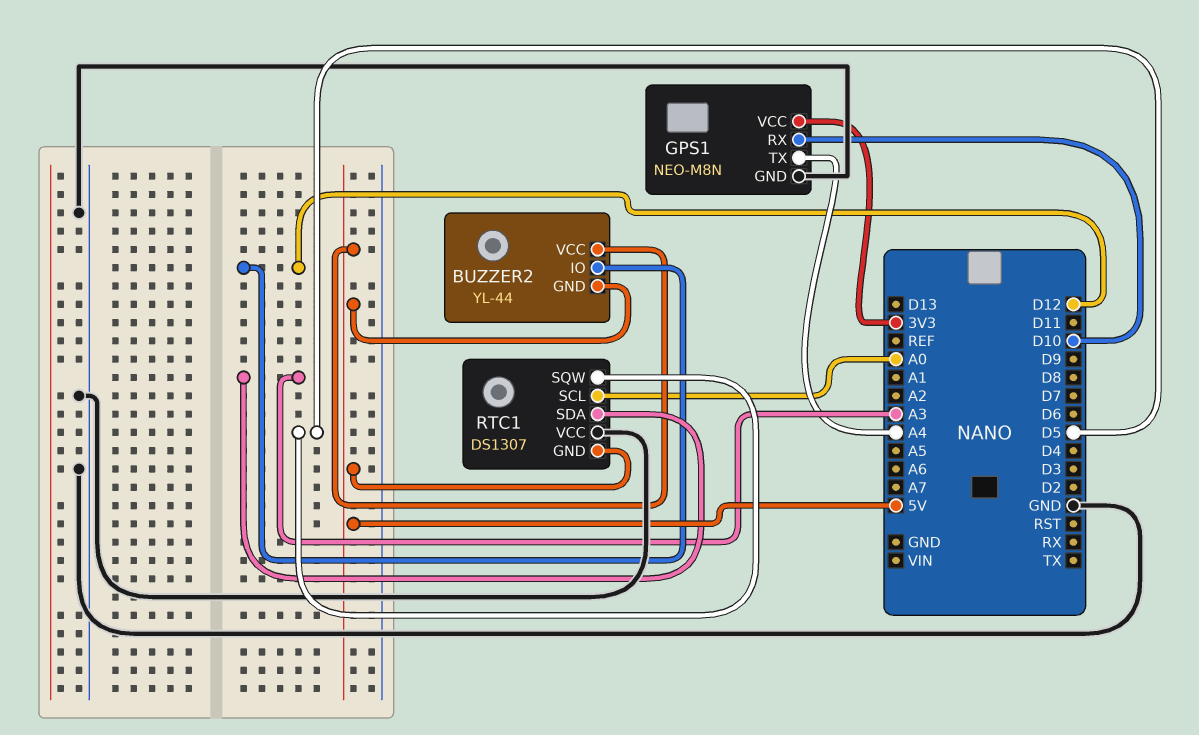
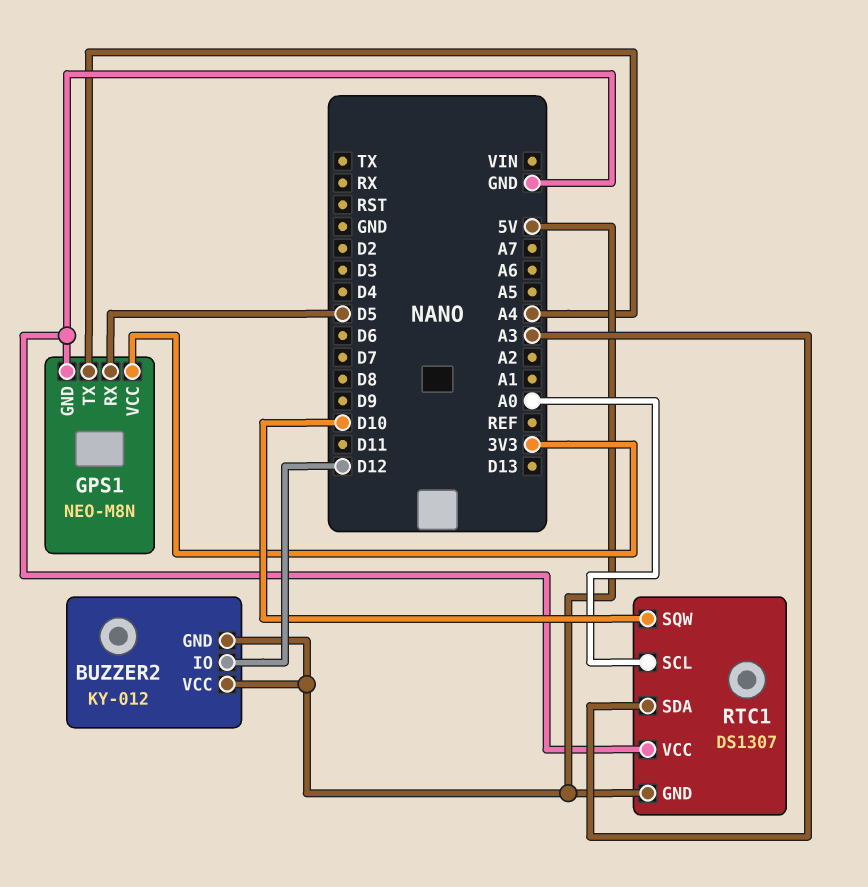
BUZZER2: YL-44 -> KY-012
GPS1 pin RX: D10 -> D5
RTC1 pin SQW: D5 -> D10

